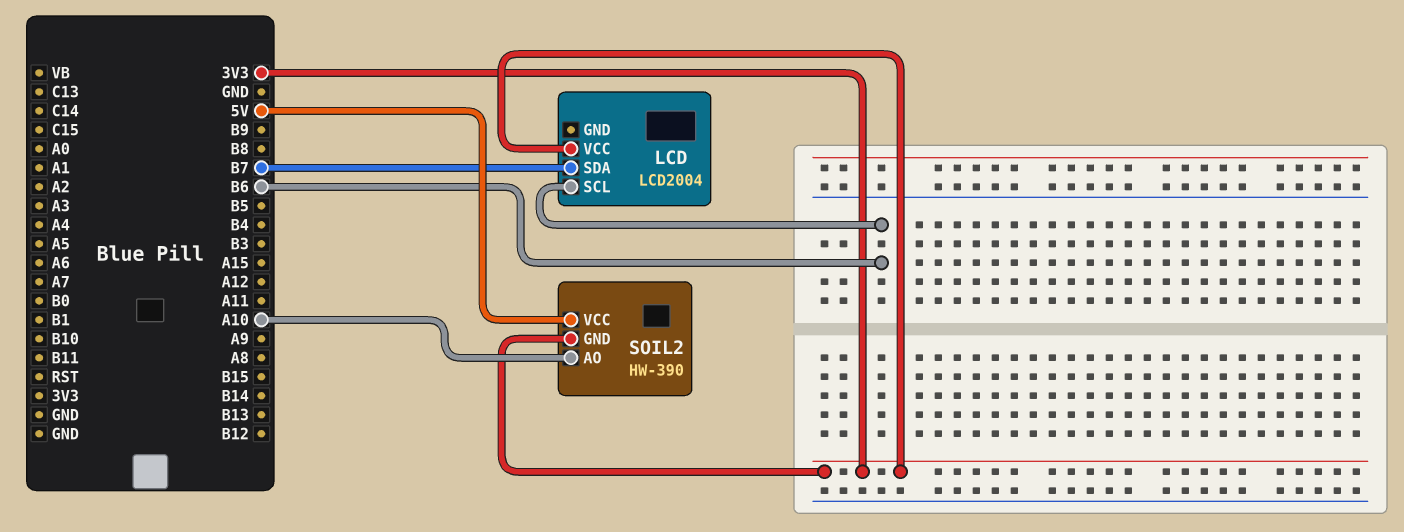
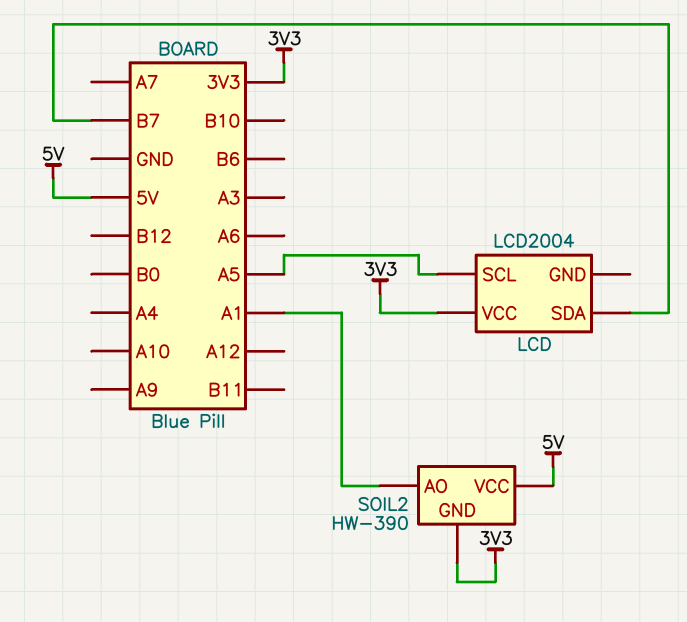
LCD pin SCL: B6 -> A5
SOIL2 pin AO: A10 -> A1

